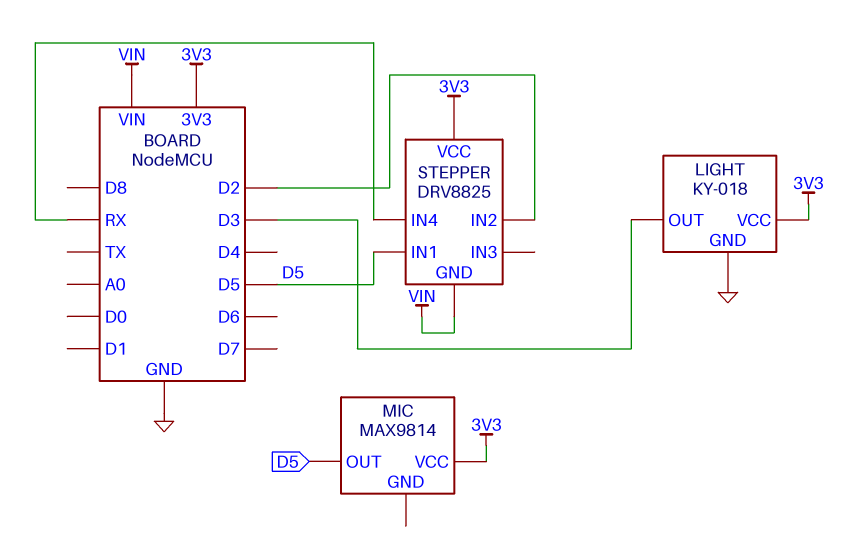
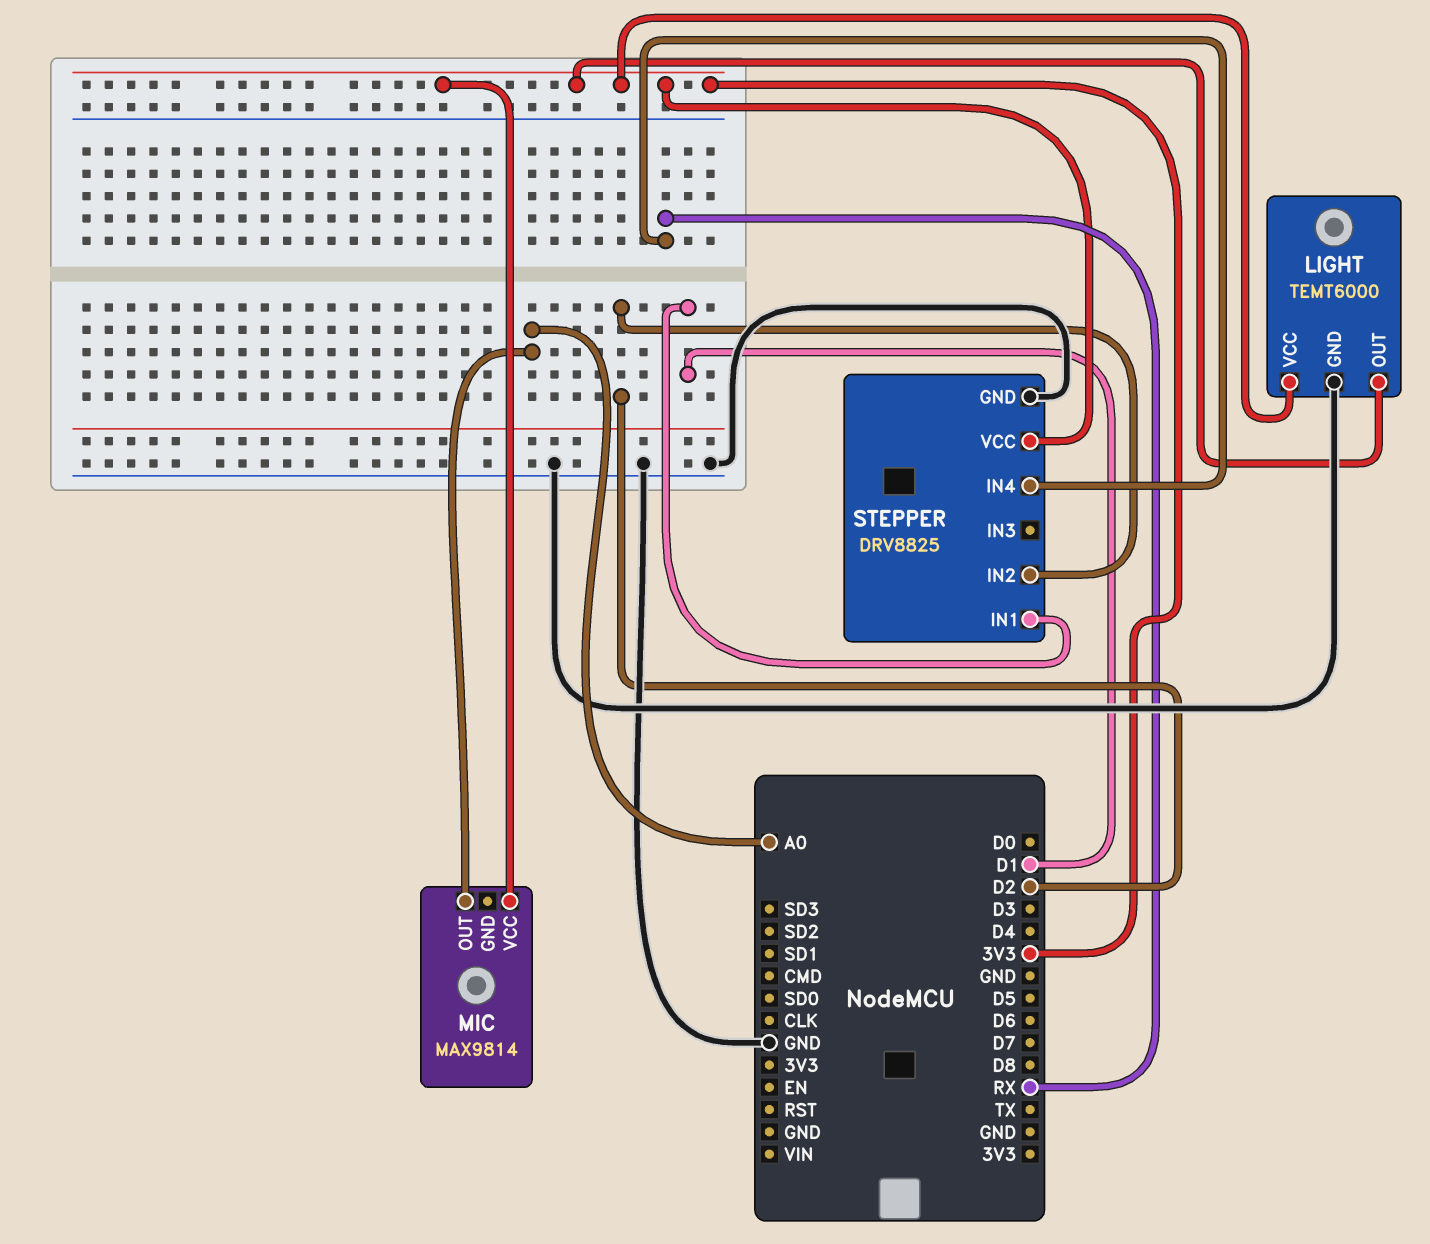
LIGHT: KY-018 -> TEMT6000
LIGHT pin OUT: D3 -> 3V3
MIC pin OUT: D5 -> A0
STEPPER pin GND: VIN -> GND
STEPPER pin IN1: D5 -> D1

